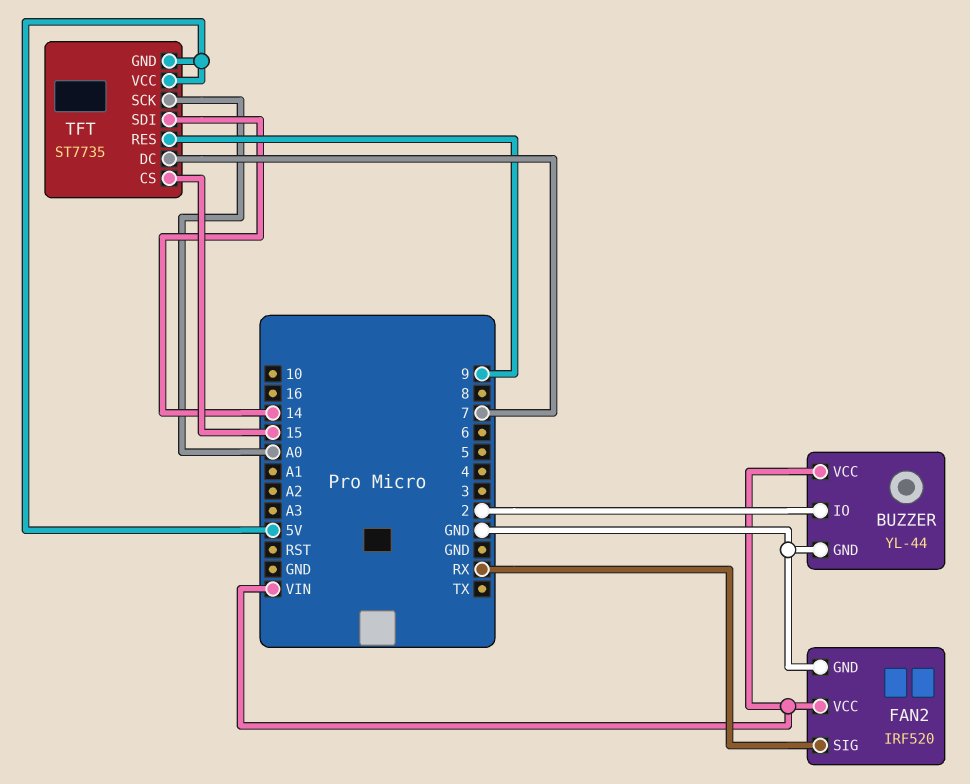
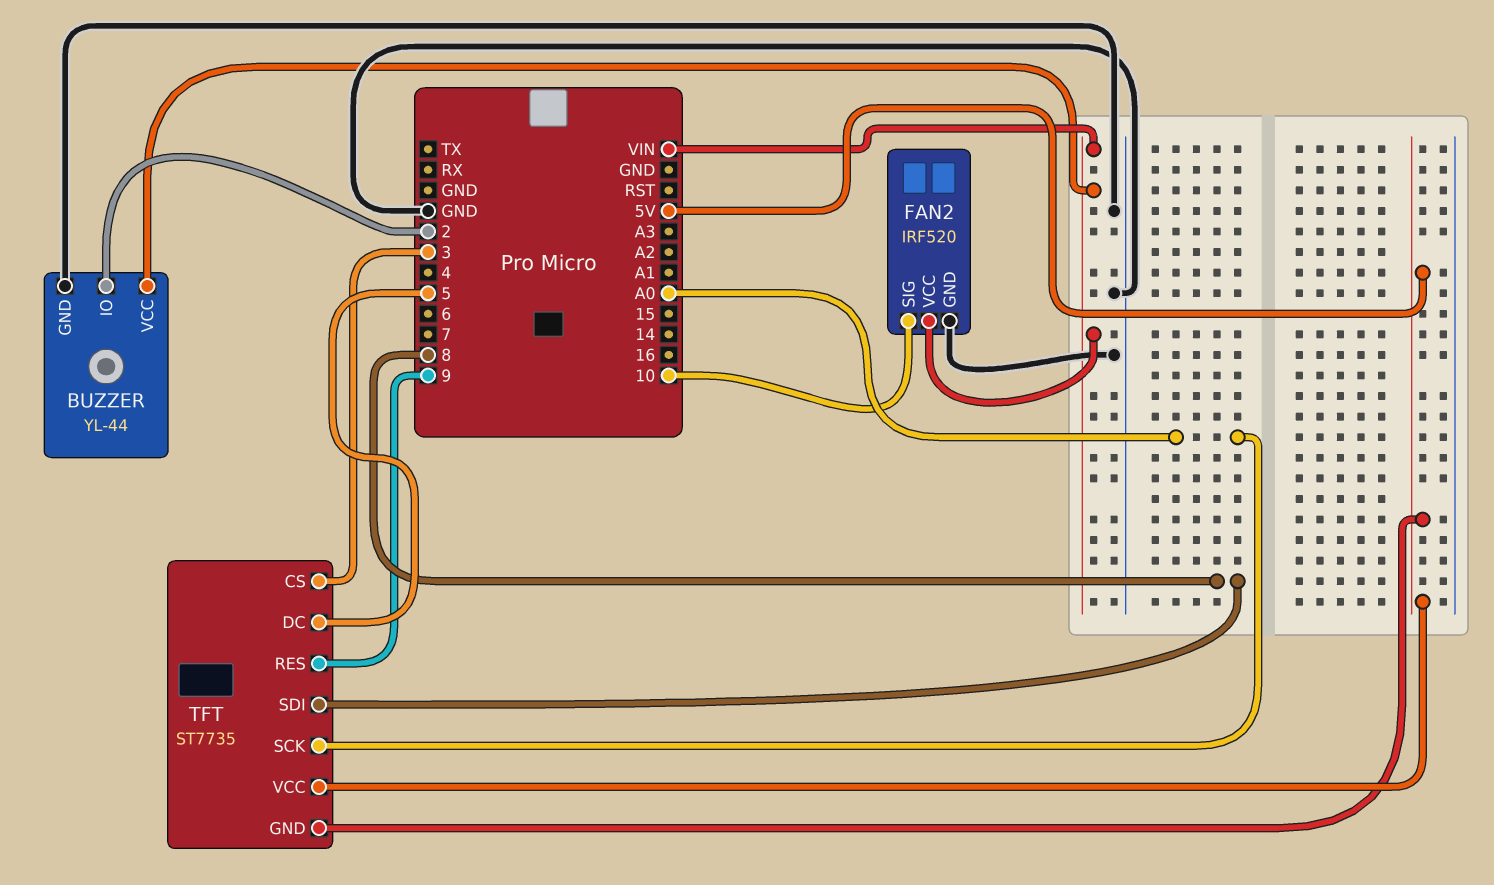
FAN2 pin SIG: RX -> 10
TFT pin CS: 15 -> 3
TFT pin DC: 7 -> 5
TFT pin SDI: 14 -> 8

